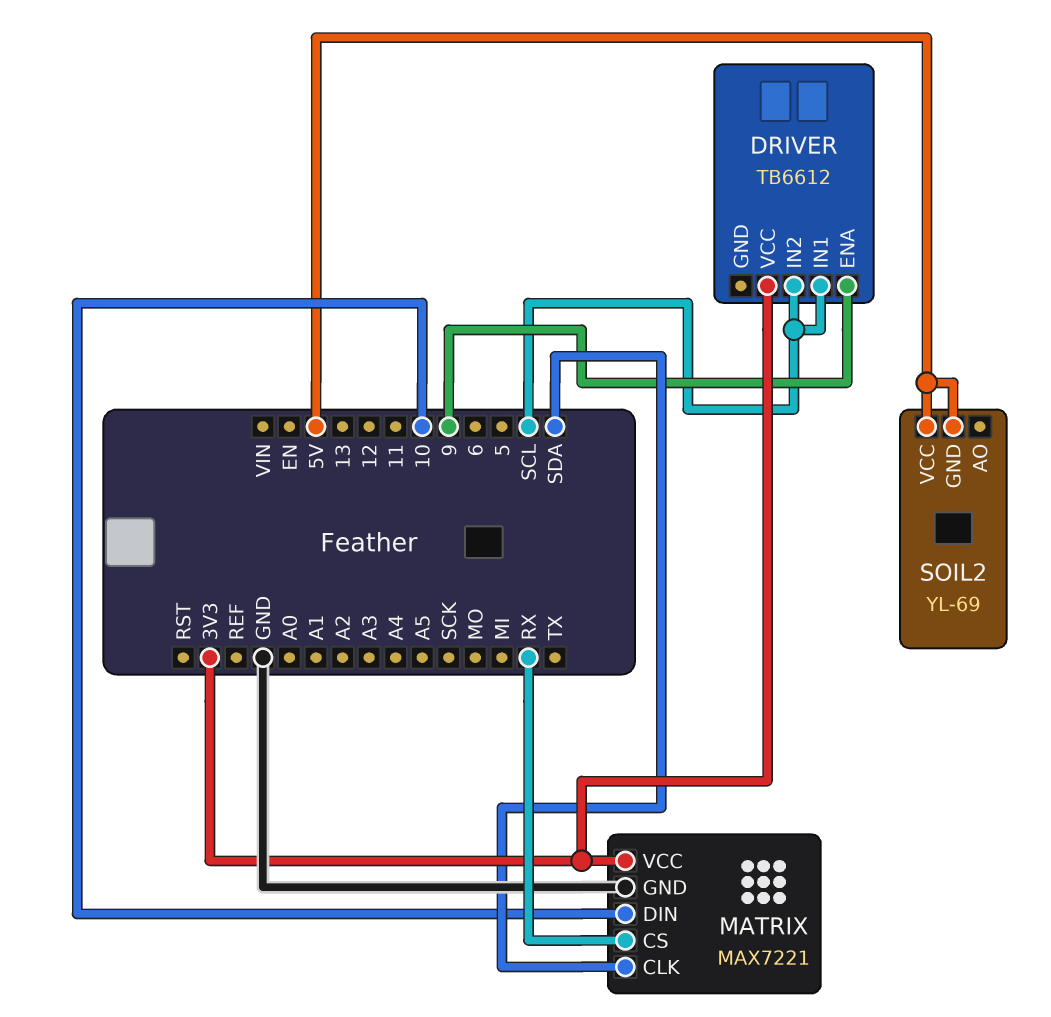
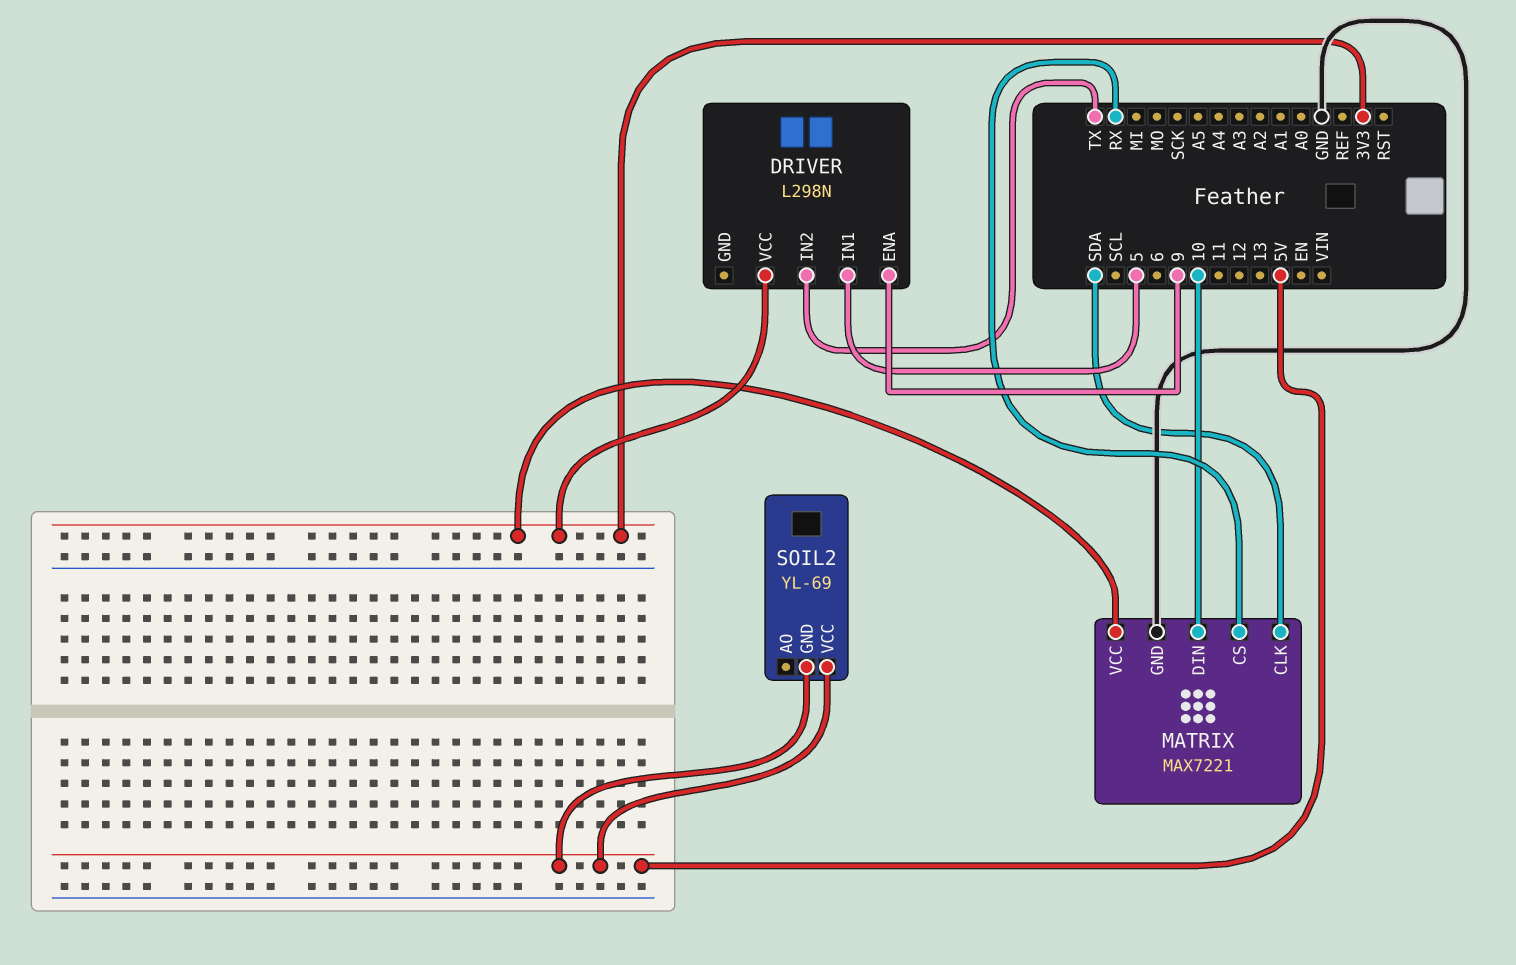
DRIVER: TB6612 -> L298N
DRIVER pin IN1: SCL -> 5
DRIVER pin IN2: SCL -> TX

